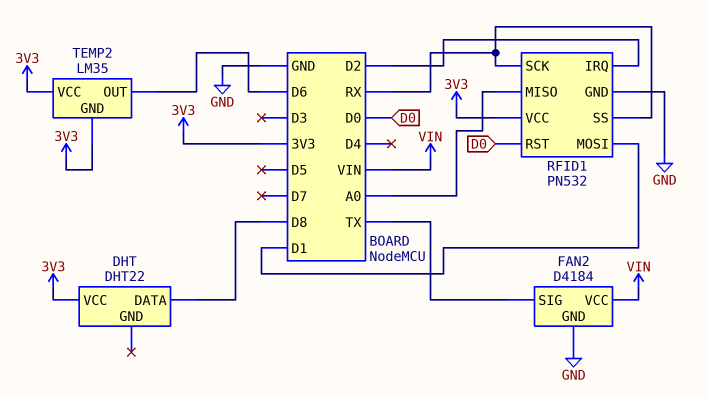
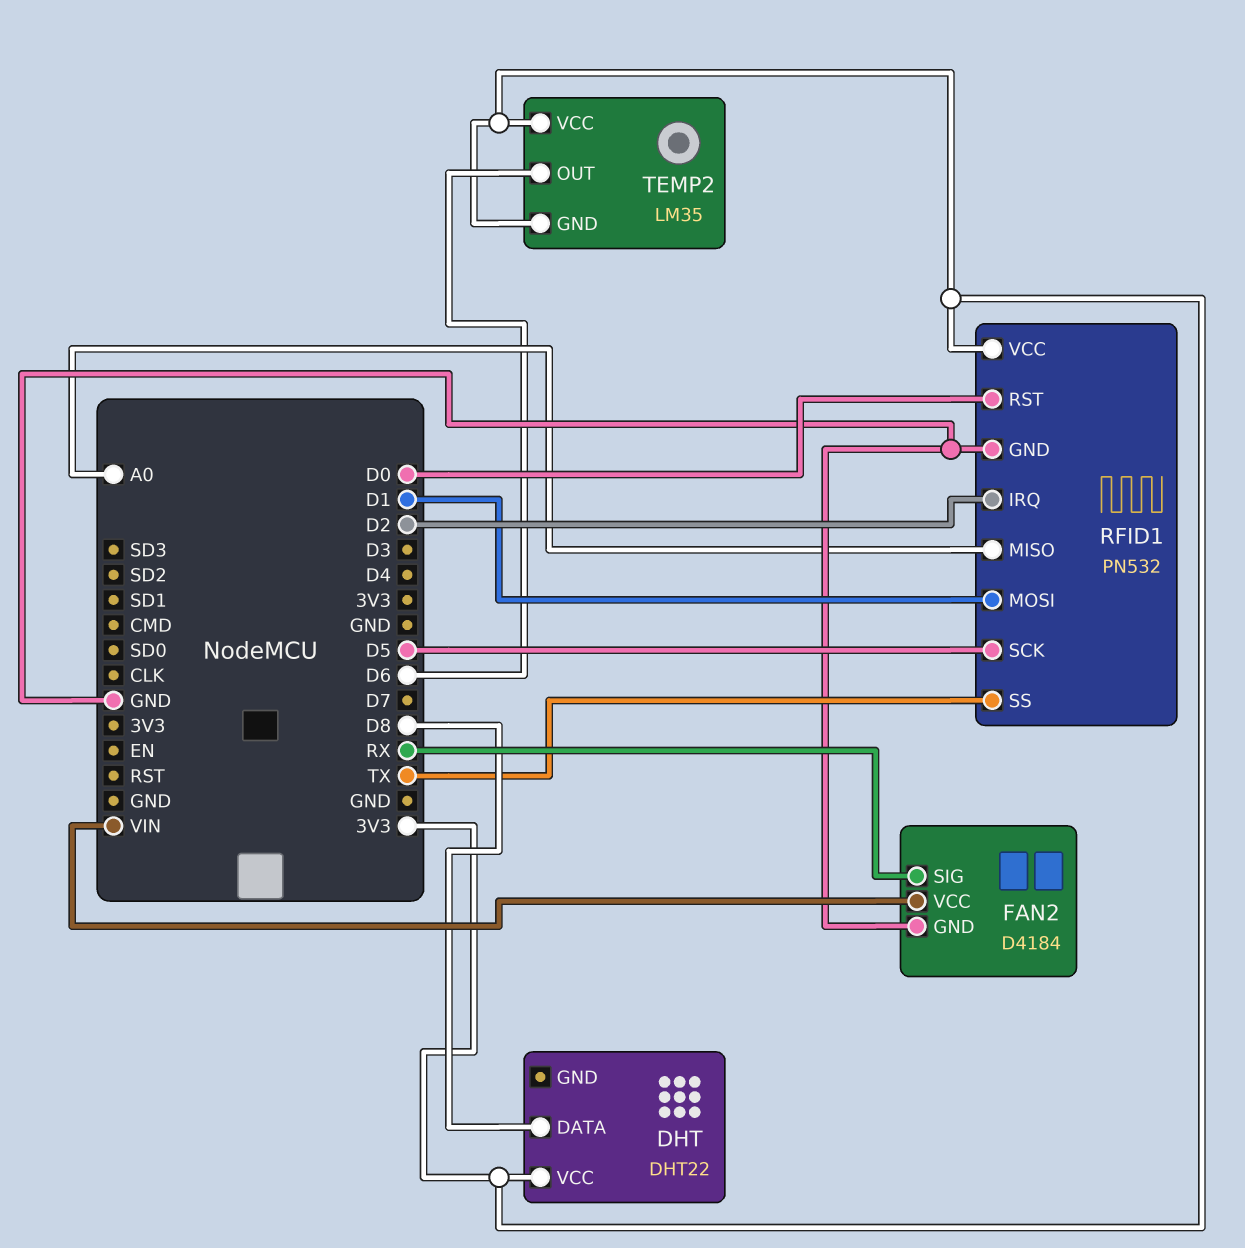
FAN2 pin SIG: TX -> RX
RFID1 pin SCK: RX -> D5
RFID1 pin SS: RX -> TX

